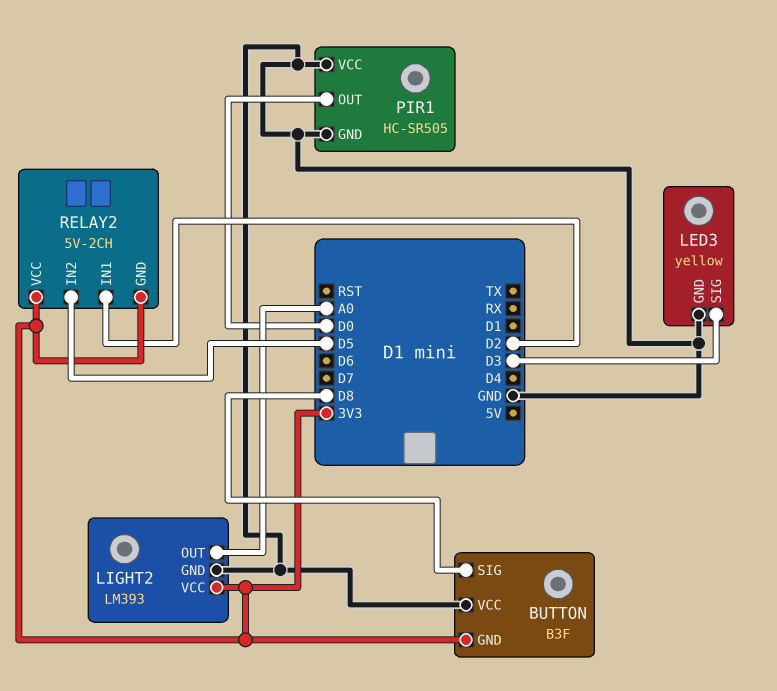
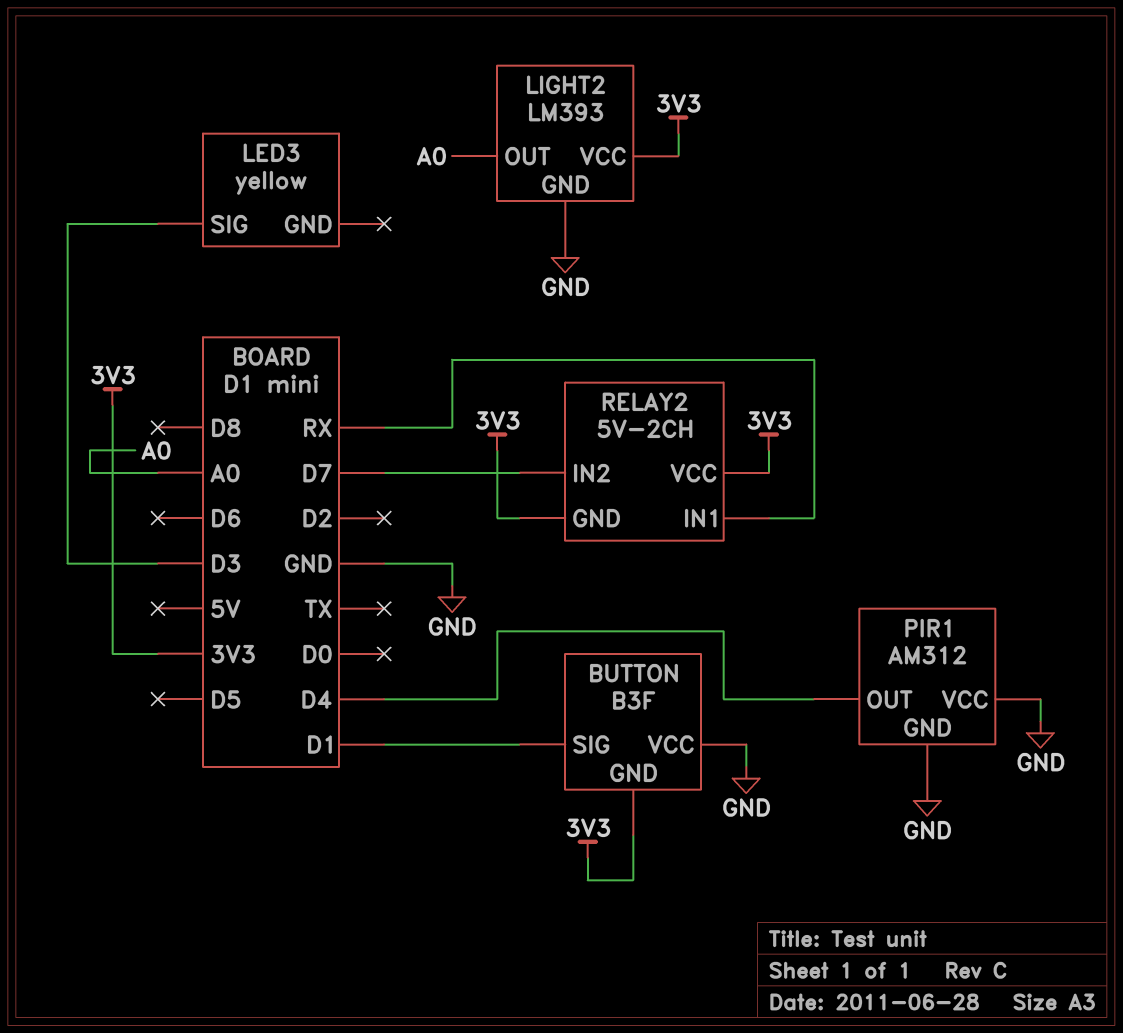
BUTTON pin SIG: D8 -> D1
LED3 pin GND: GND -> none
PIR1: HC-SR505 -> AM312
PIR1 pin OUT: D0 -> D4
RELAY2 pin IN1: D2 -> RX
RELAY2 pin IN2: D5 -> D7

